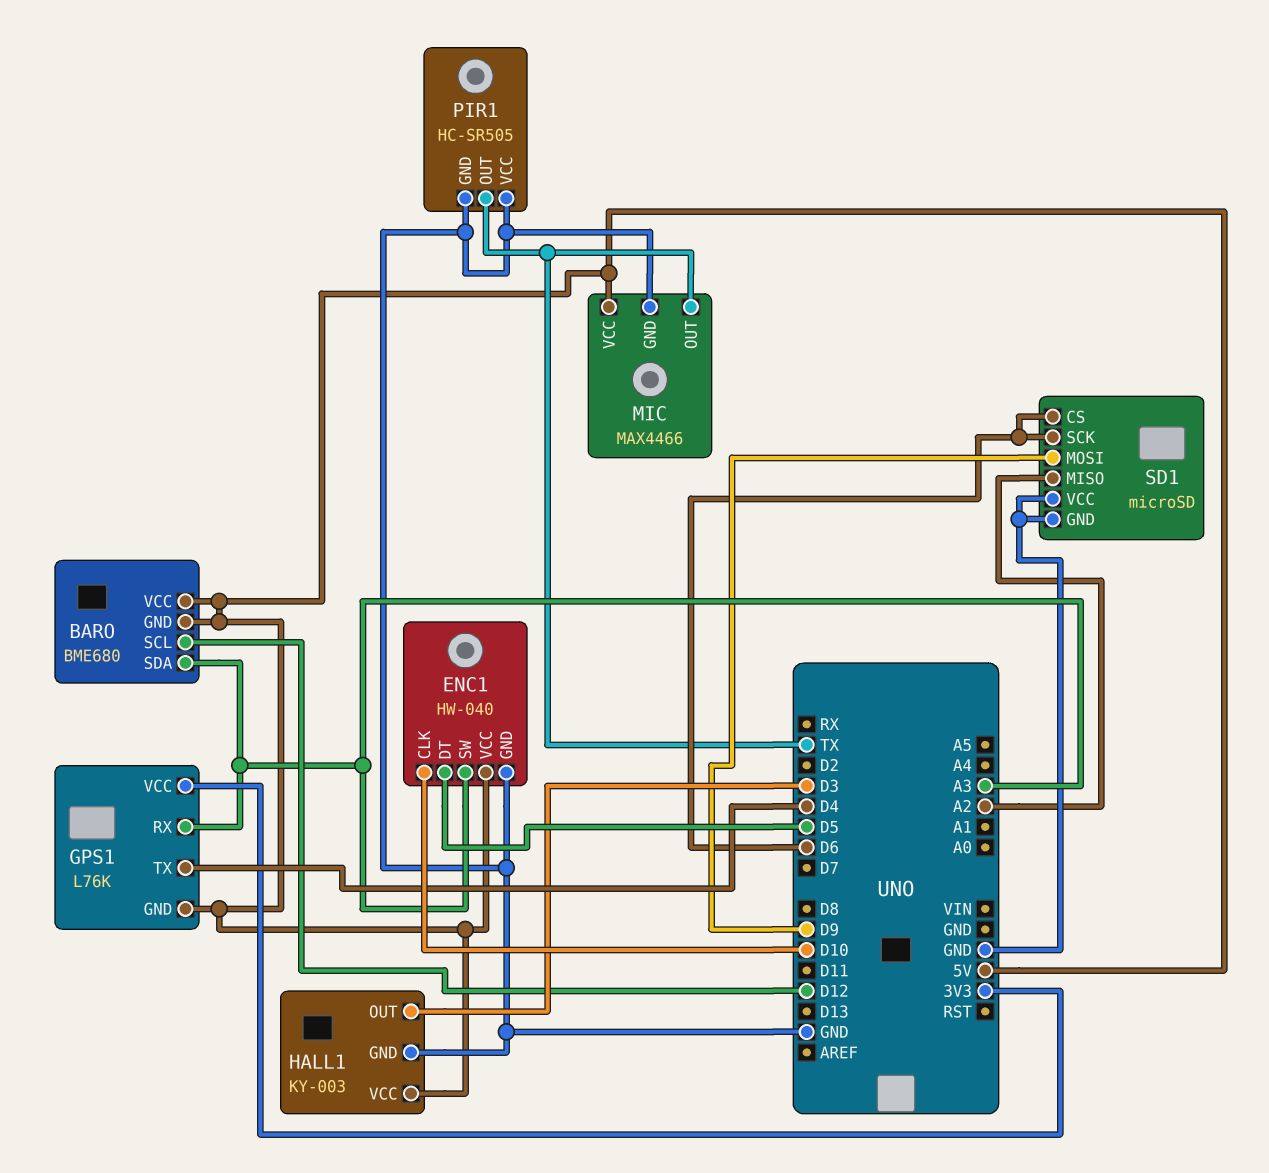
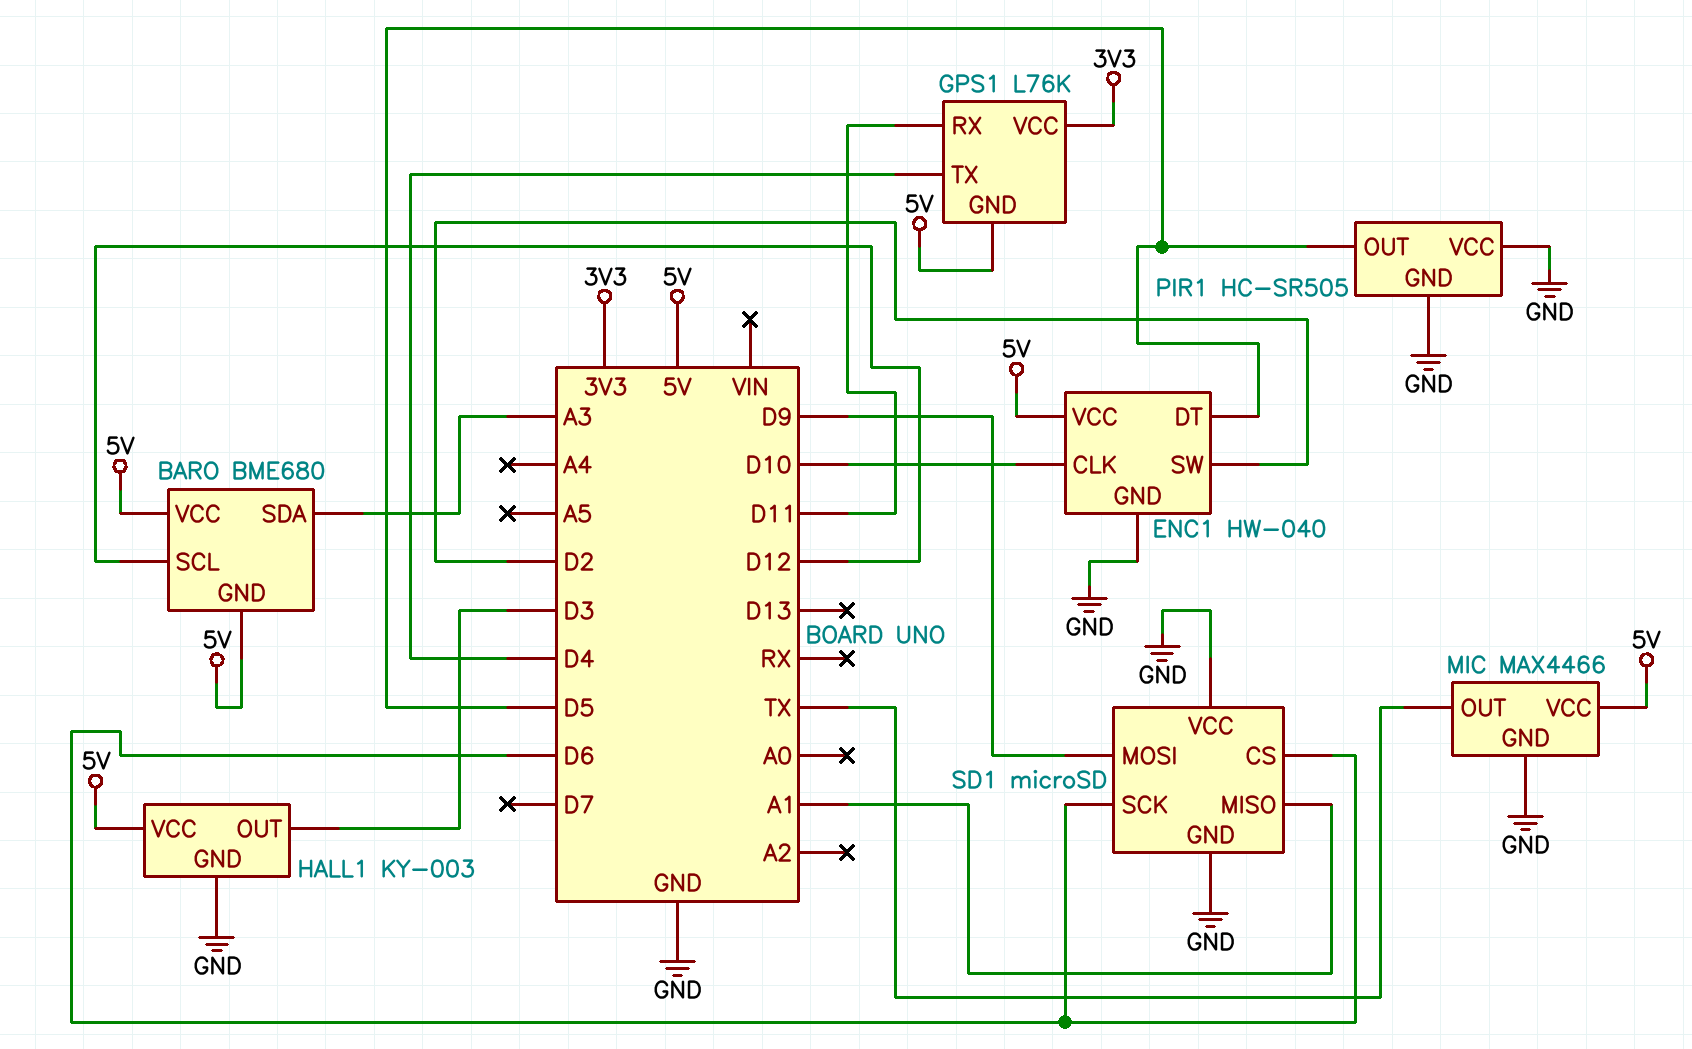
ENC1 pin SW: A3 -> D2
GPS1 pin RX: A3 -> D11
PIR1 pin OUT: TX -> D5
SD1 pin MISO: A2 -> A1

